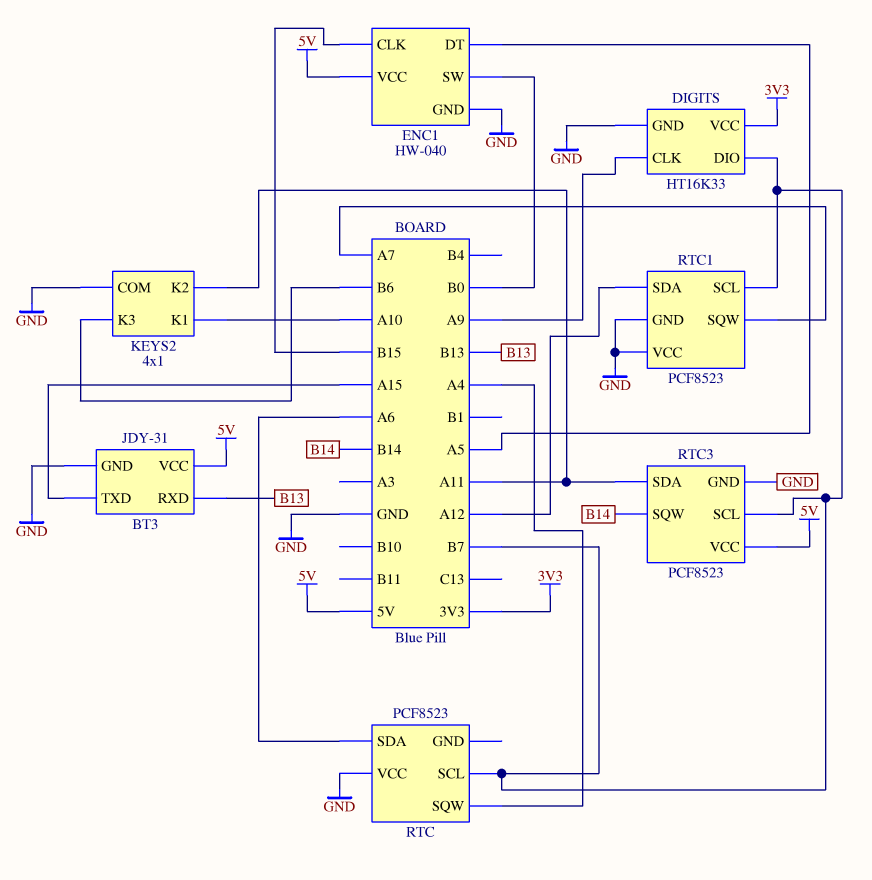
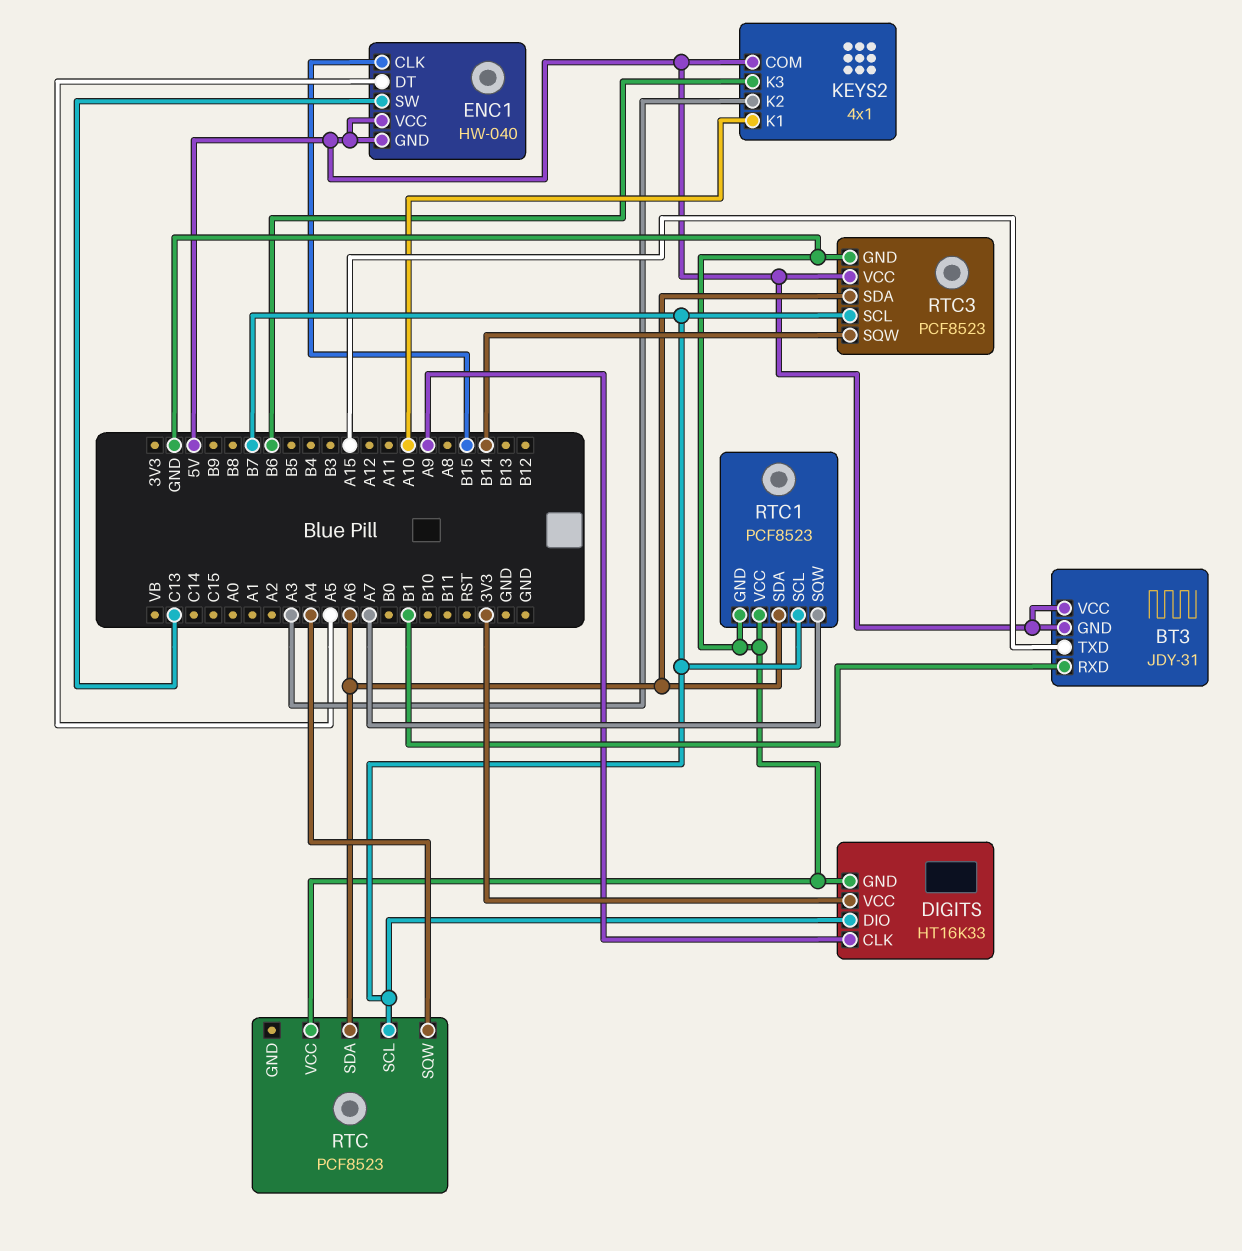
BT3 pin GND: GND -> 5V
BT3 pin RXD: B13 -> B1
ENC1 pin GND: GND -> 5V
ENC1 pin SW: B0 -> C13
KEYS2 pin COM: GND -> 5V
KEYS2 pin K2: A11 -> A3
RTC1 pin SDA: A12 -> A6
RTC3 pin SDA: A11 -> A6

